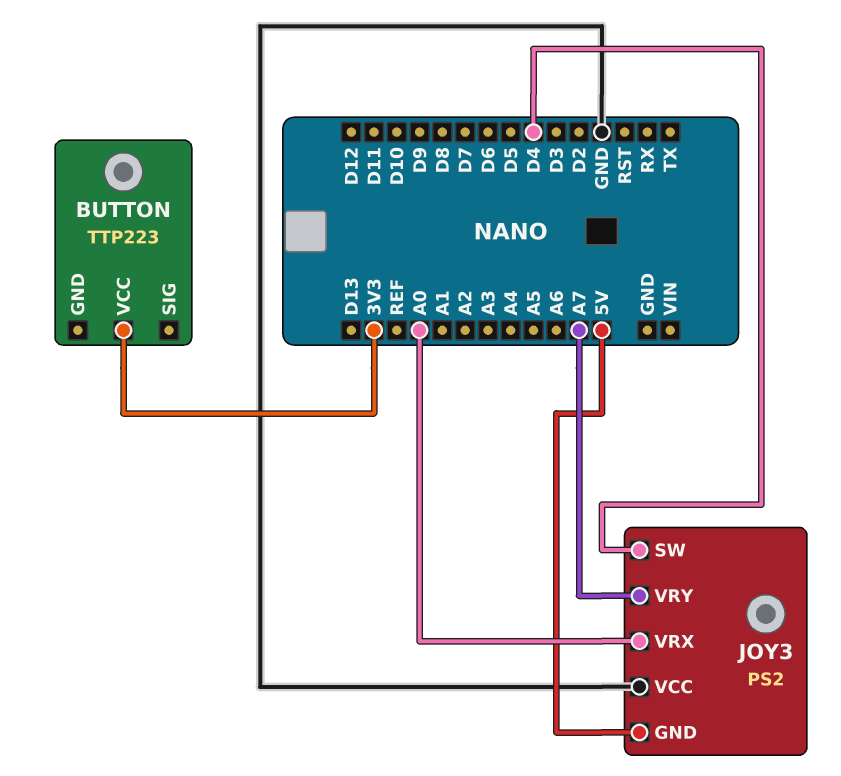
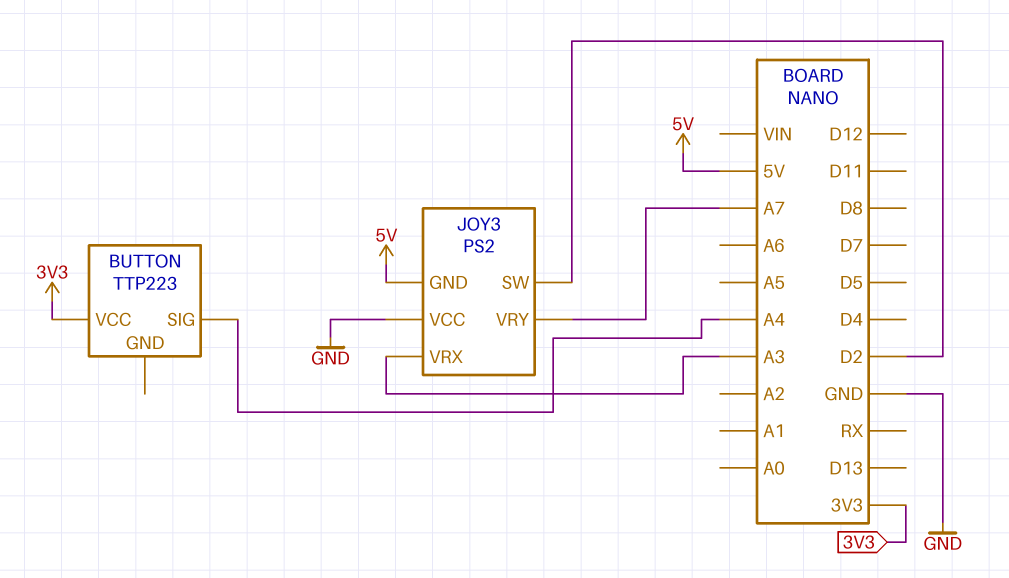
BUTTON pin SIG: none -> A4
JOY3 pin SW: D4 -> D2
JOY3 pin VRX: A0 -> A3

